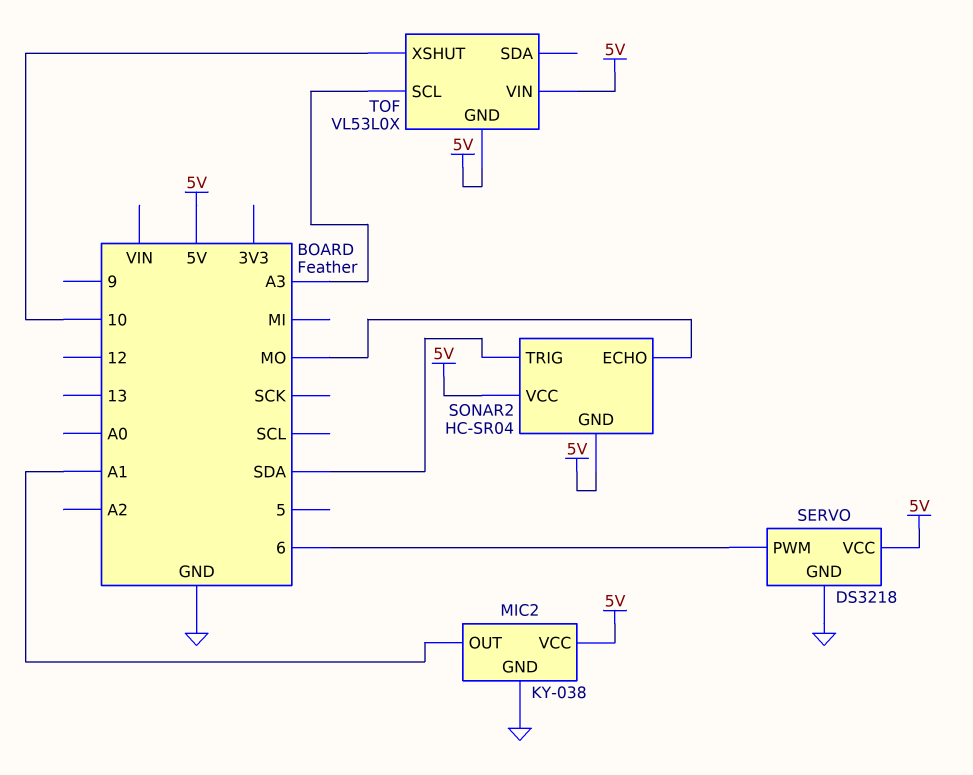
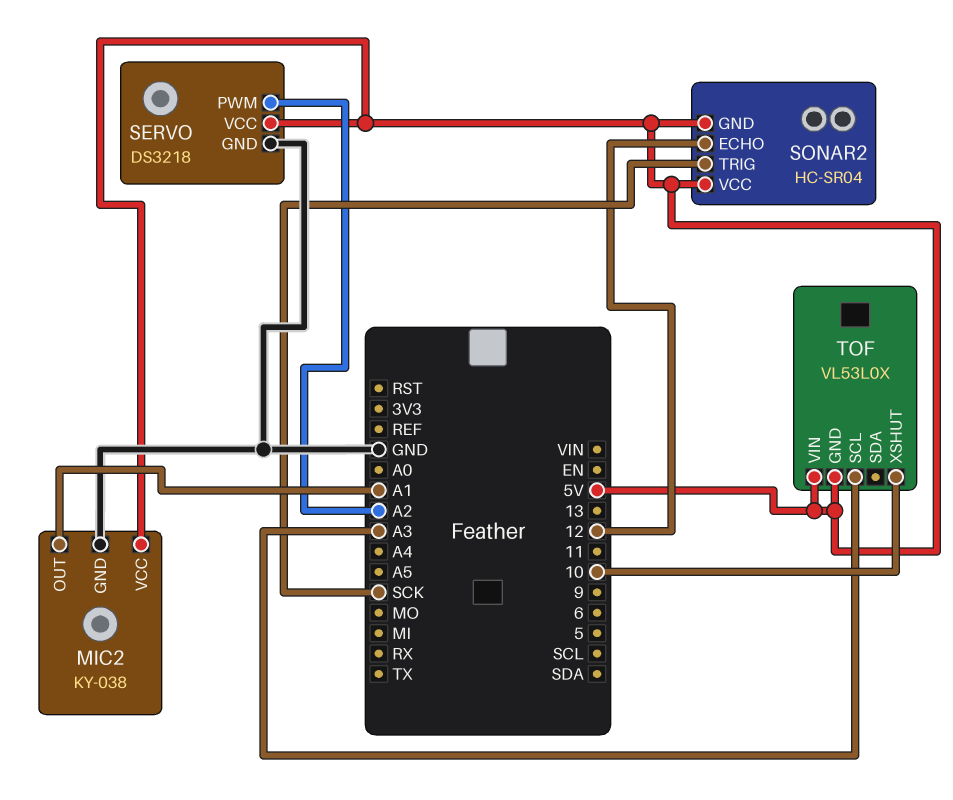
SERVO pin PWM: 6 -> A2
SONAR2 pin ECHO: MO -> 12
SONAR2 pin TRIG: SDA -> SCK

